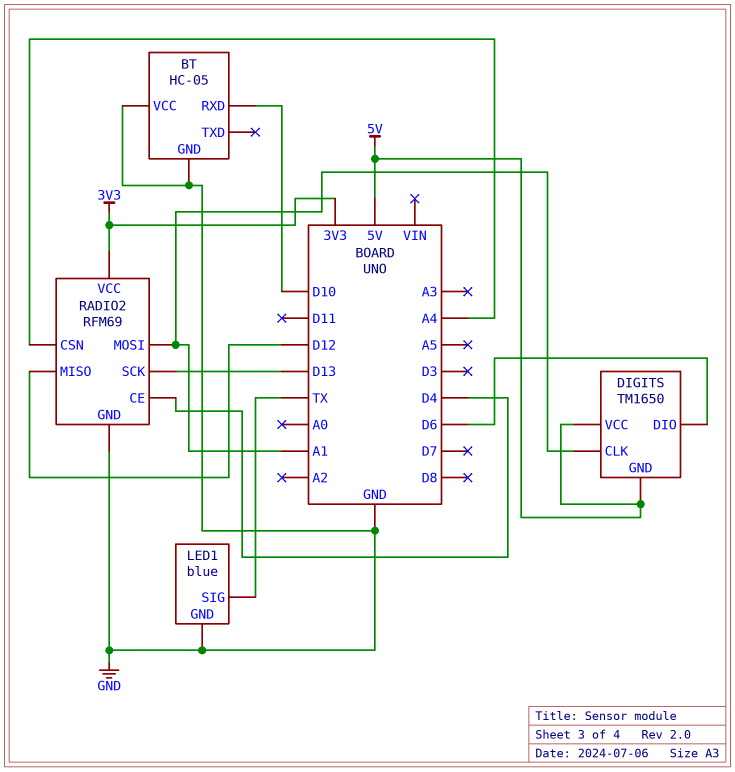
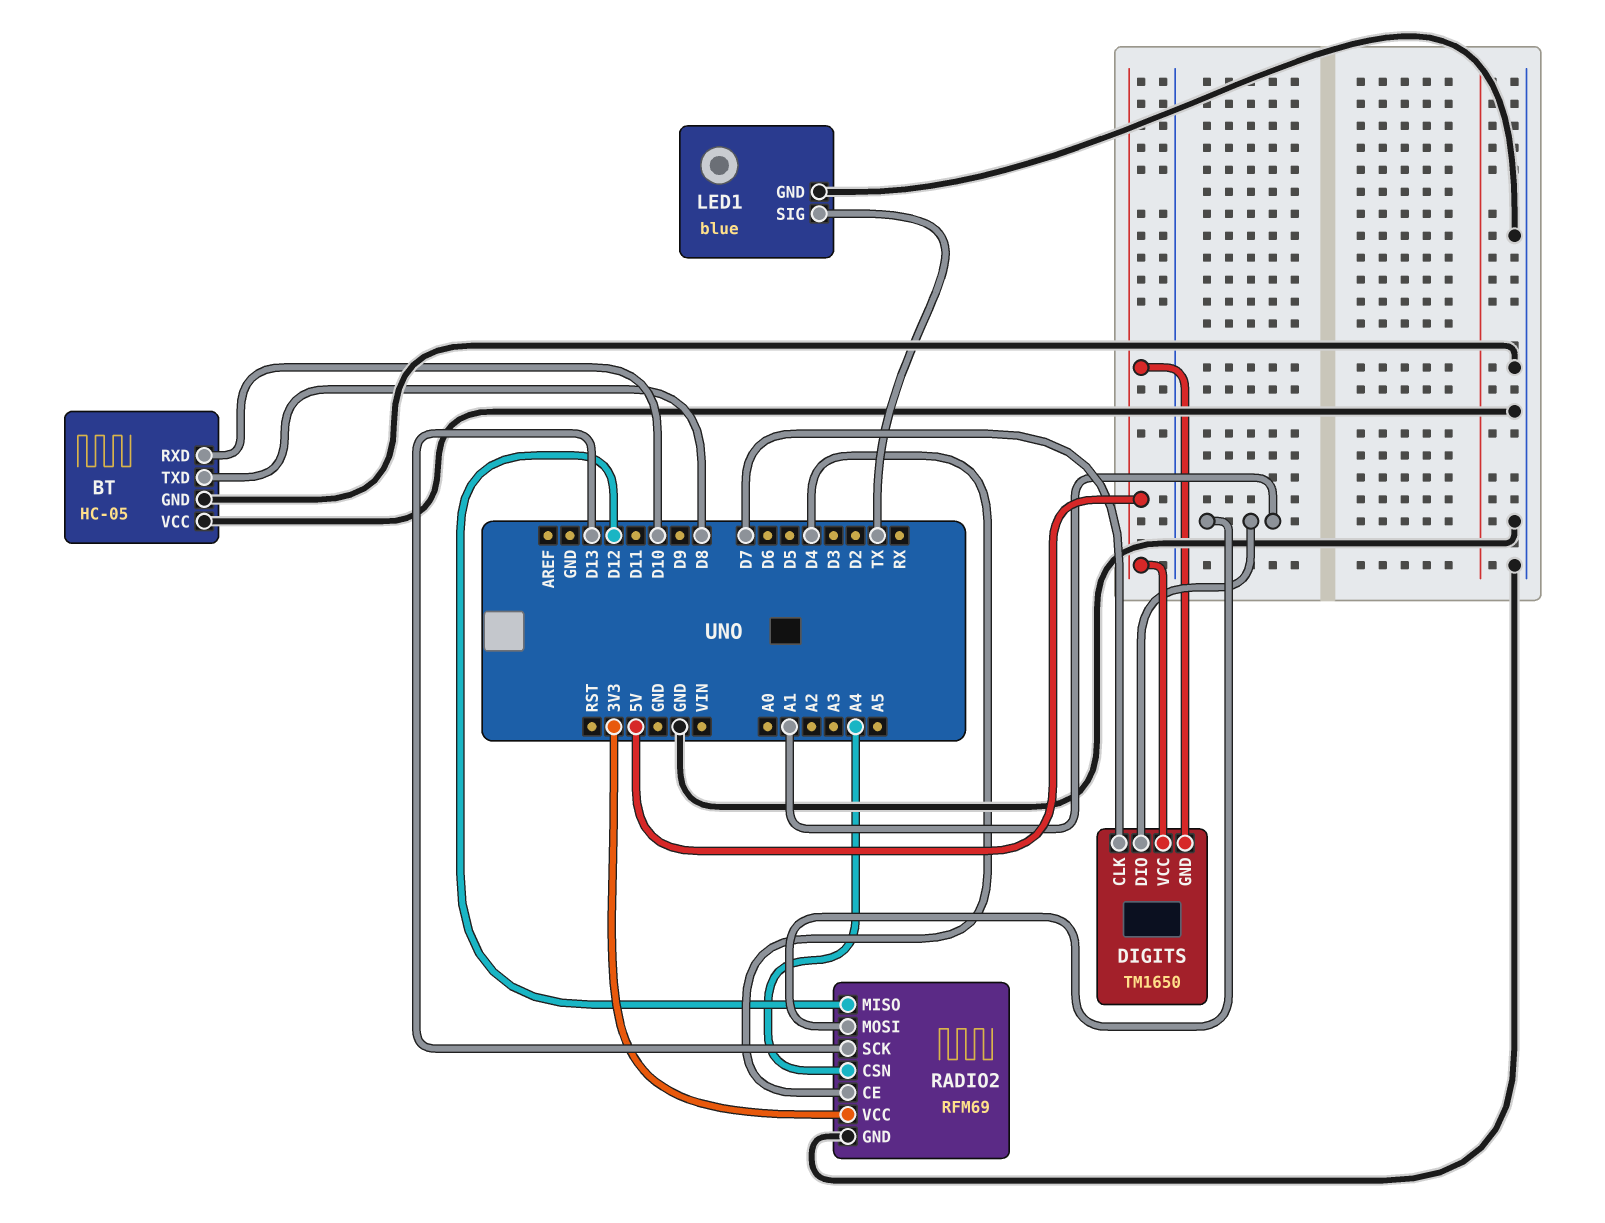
BT pin TXD: none -> D8
DIGITS pin CLK: A1 -> D7
DIGITS pin DIO: D6 -> A1

